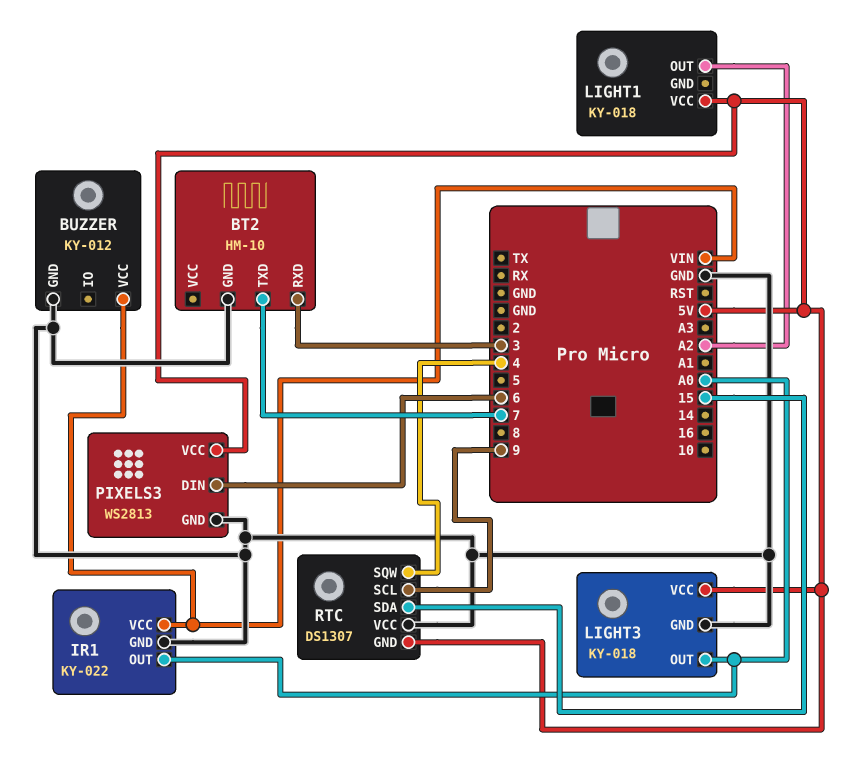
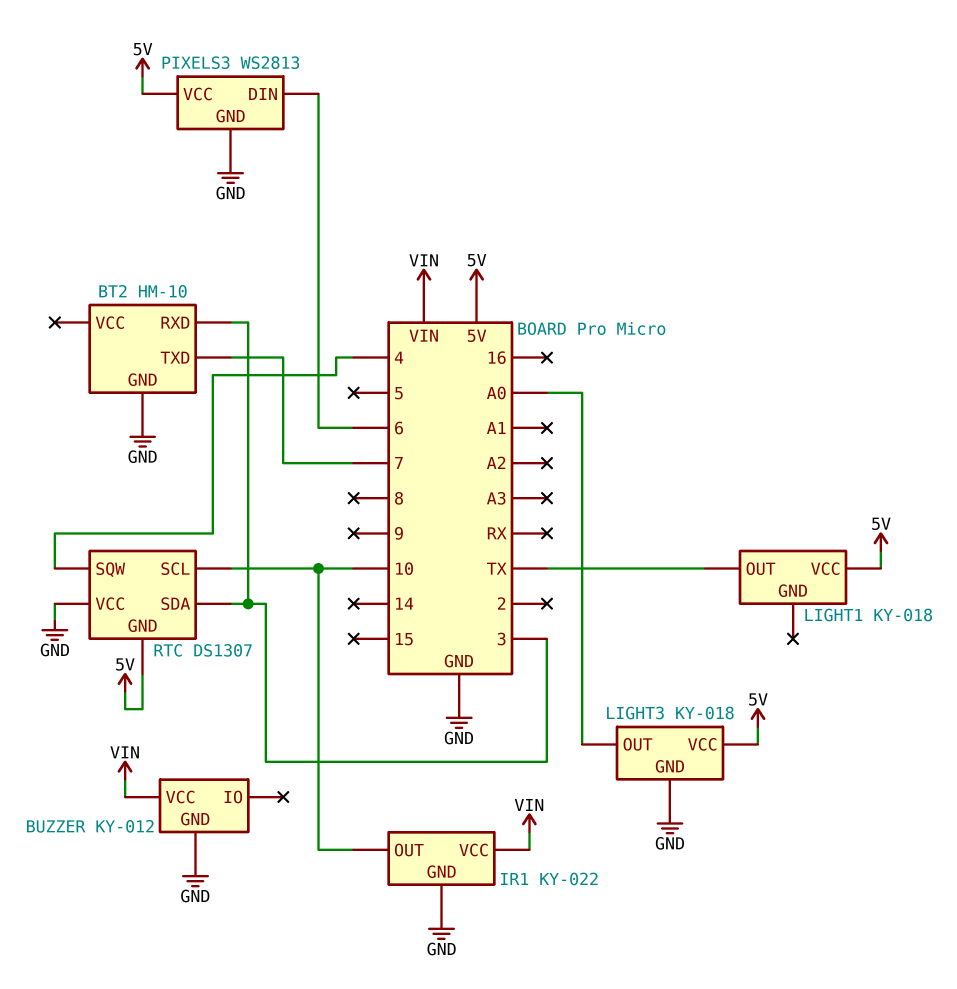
IR1 pin OUT: A0 -> 10
LIGHT1 pin OUT: A2 -> TX
RTC pin SCL: 9 -> 10
RTC pin SDA: 15 -> 3

